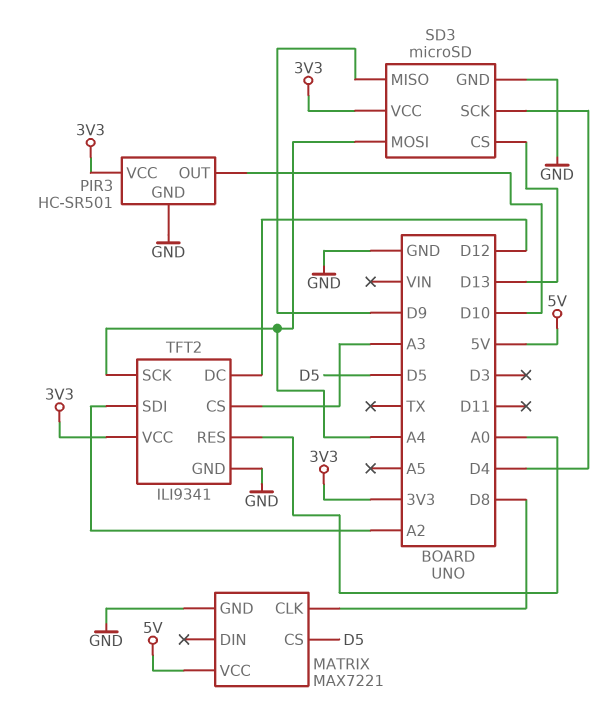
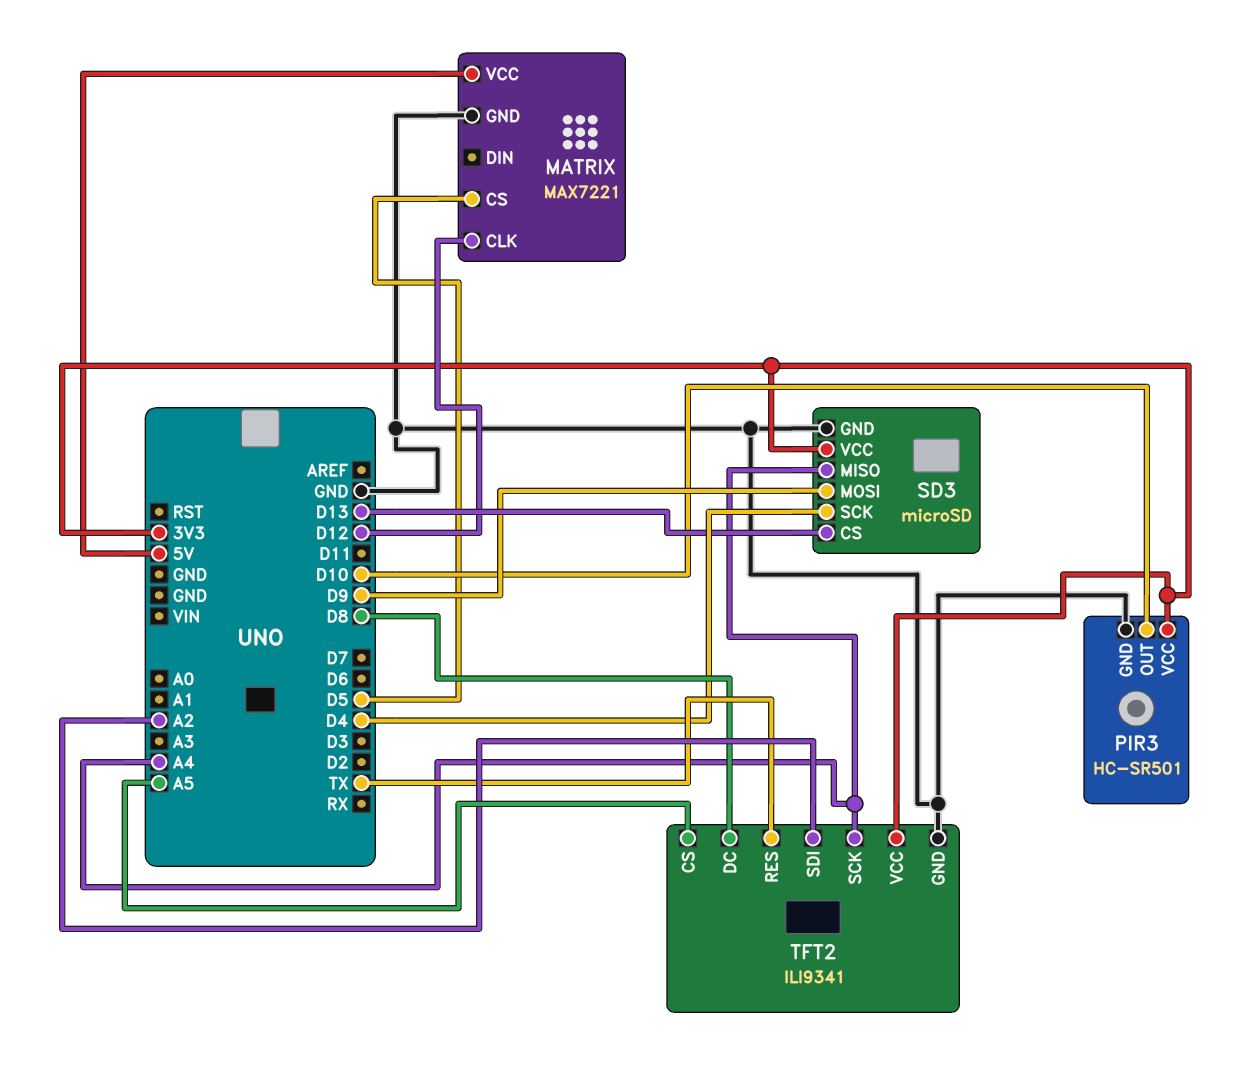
MATRIX pin CLK: D8 -> D12
SD3 pin MISO: D9 -> A4
SD3 pin MOSI: A4 -> D9
TFT2 pin CS: A3 -> A5
TFT2 pin DC: D12 -> D8
TFT2 pin RES: A0 -> TX

